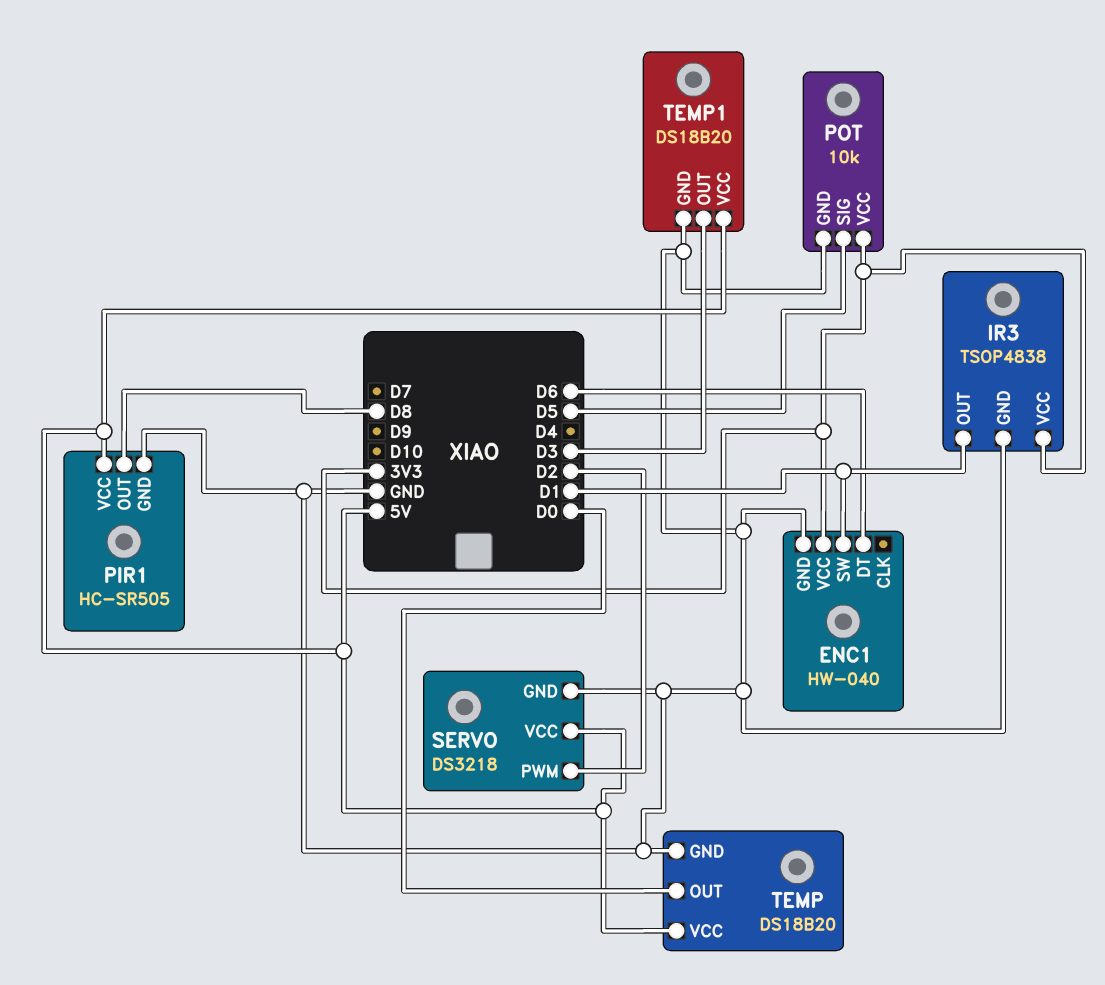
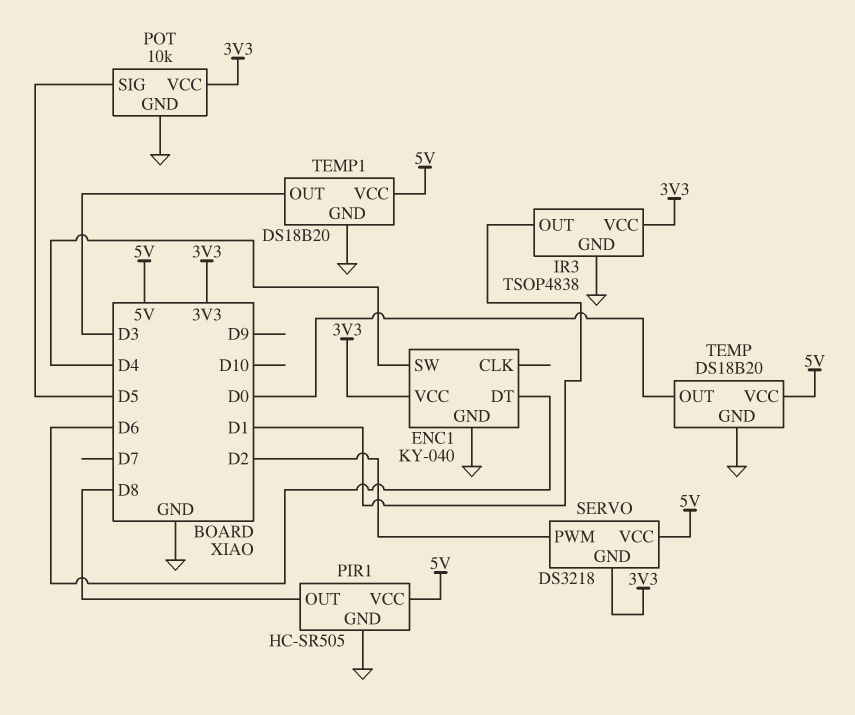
ENC1: HW-040 -> KY-040
ENC1 pin SW: D1 -> D4
SERVO pin GND: GND -> 3V3

